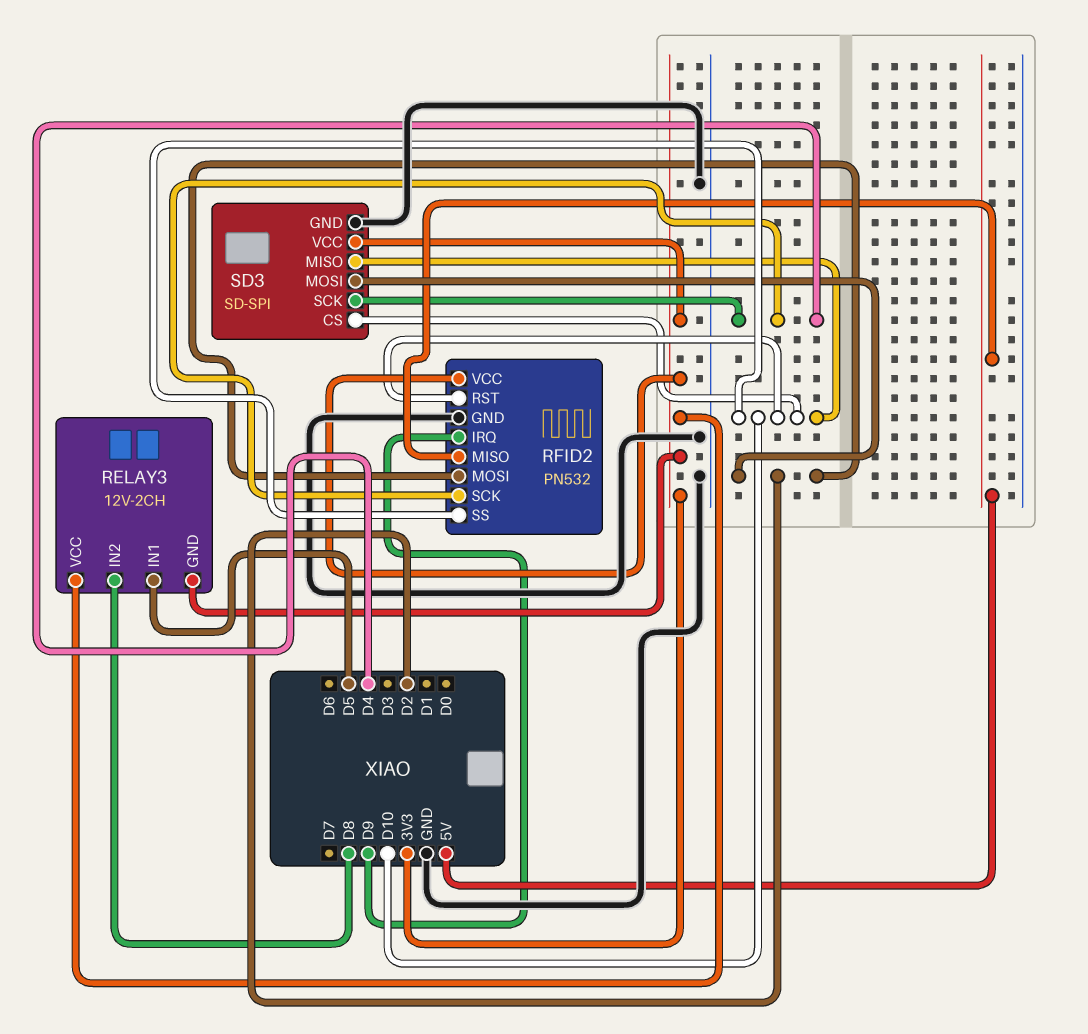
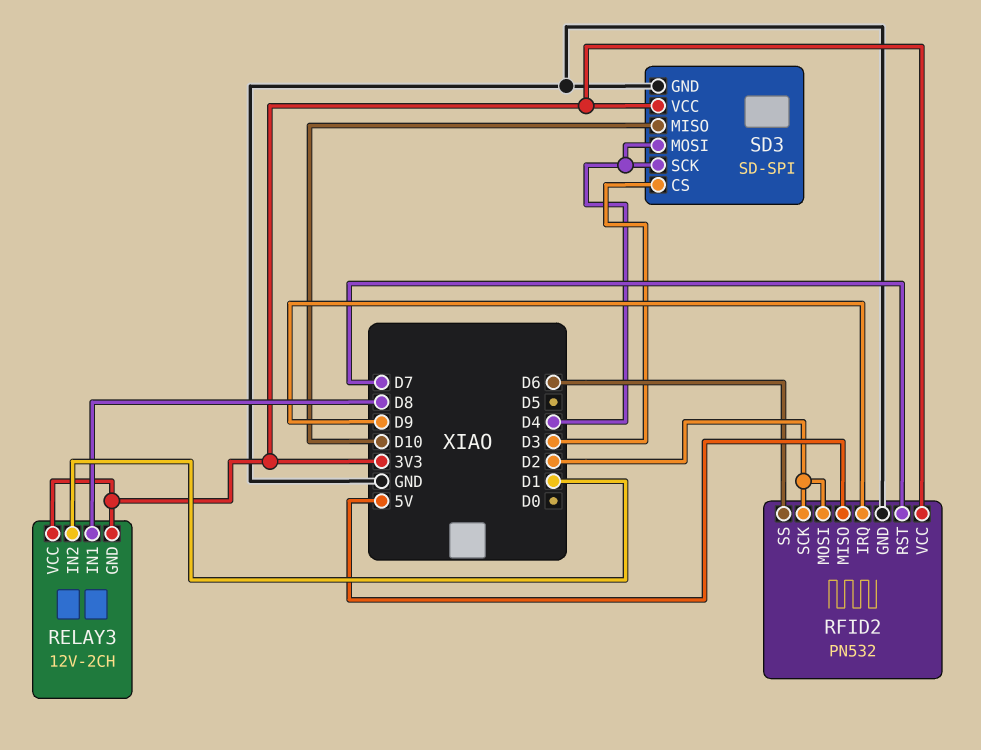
RELAY3 pin IN1: D5 -> D8
RELAY3 pin IN2: D8 -> D1
RFID2 pin RST: D10 -> D7
RFID2 pin SCK: D4 -> D2
RFID2 pin SS: D10 -> D6
SD3 pin CS: D10 -> D3
SD3 pin MOSI: D2 -> D4

